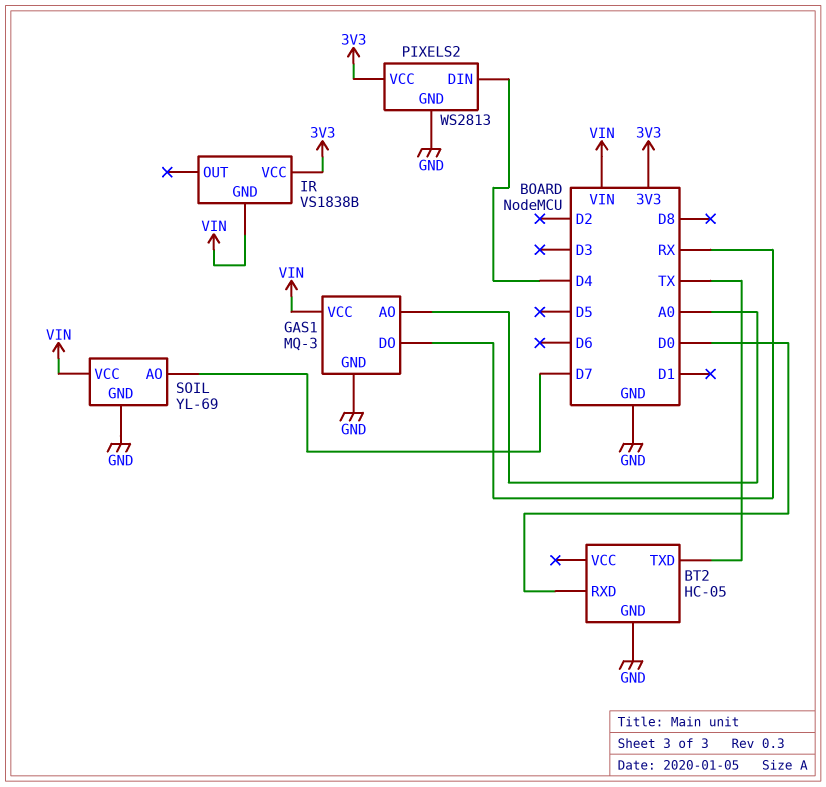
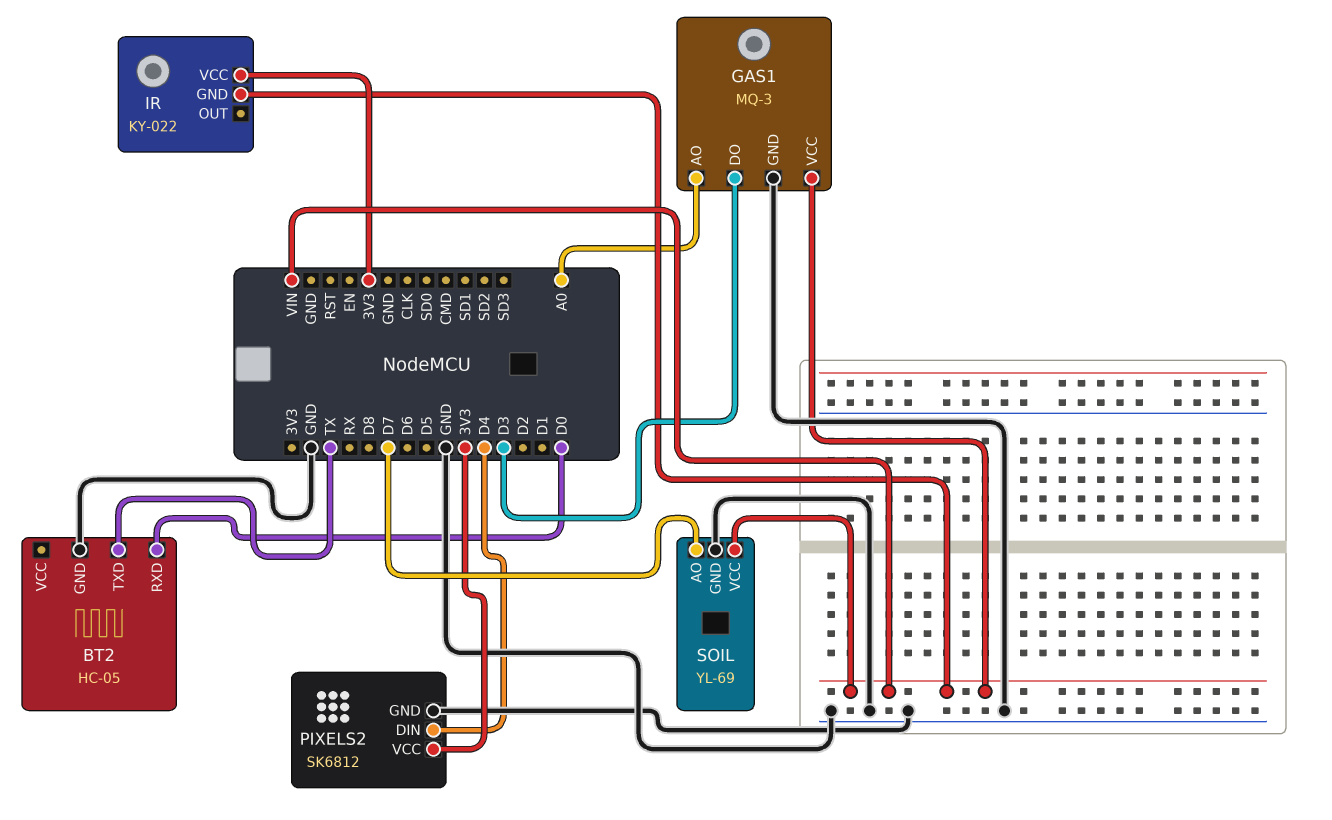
GAS1 pin DO: RX -> D3
IR: VS1838B -> KY-022
PIXELS2: WS2813 -> SK6812

